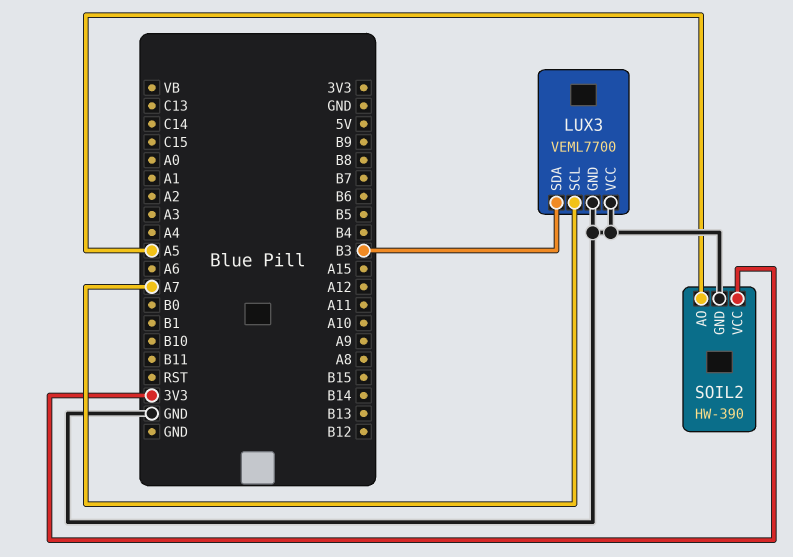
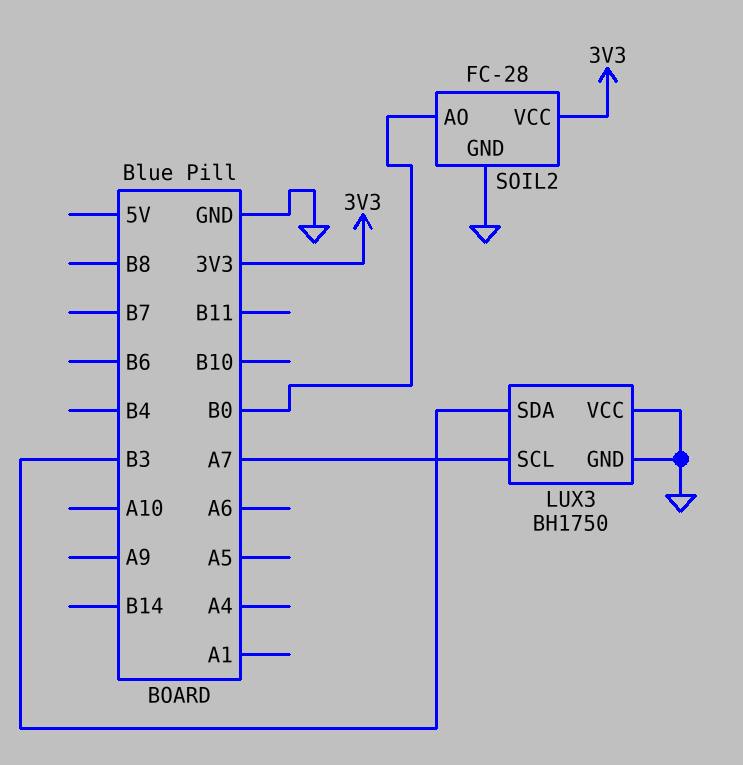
LUX3: VEML7700 -> BH1750
SOIL2: HW-390 -> FC-28
SOIL2 pin AO: A5 -> B0

